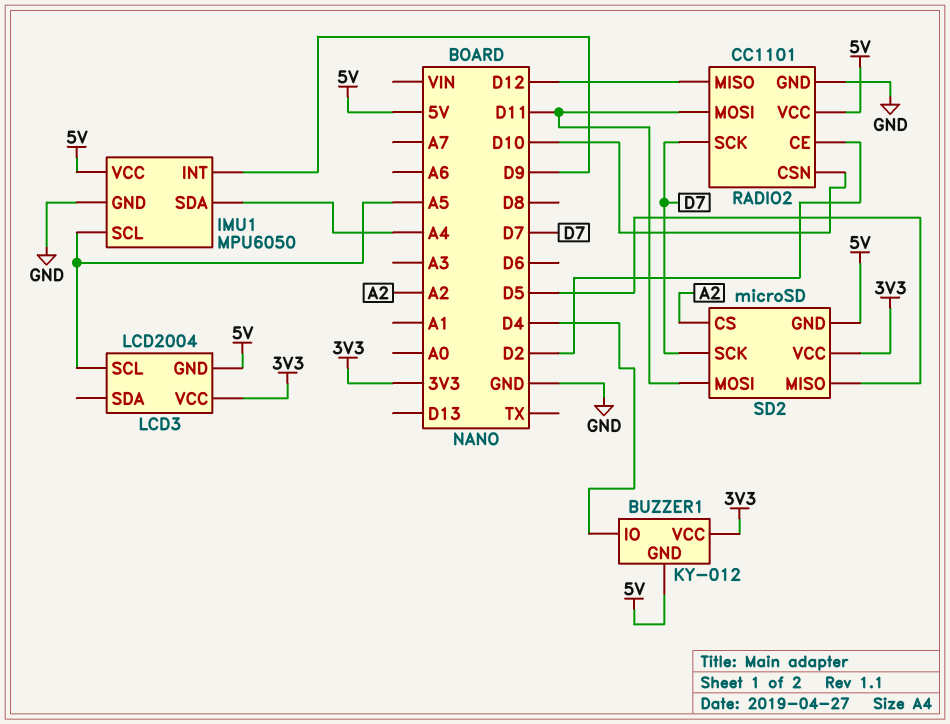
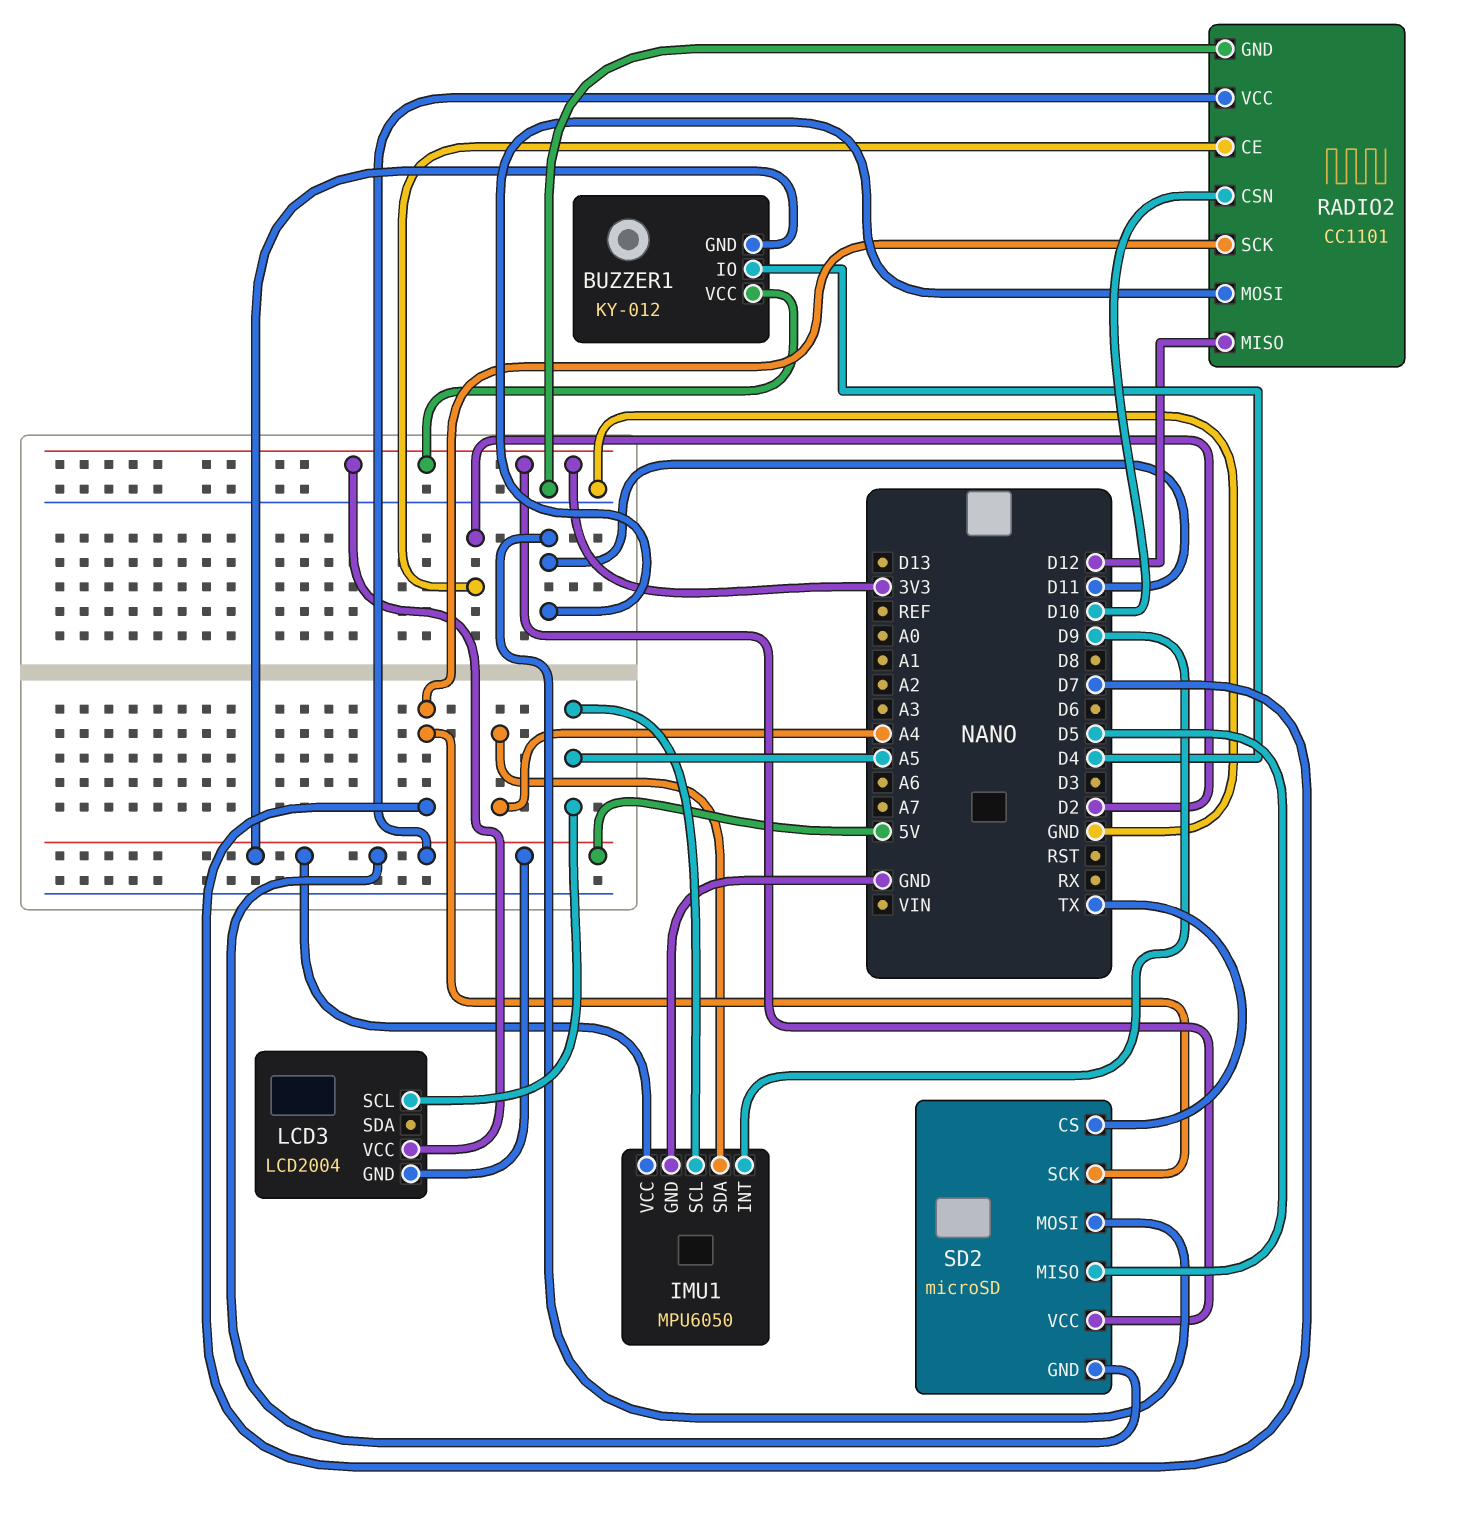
SD2 pin CS: A2 -> TX

